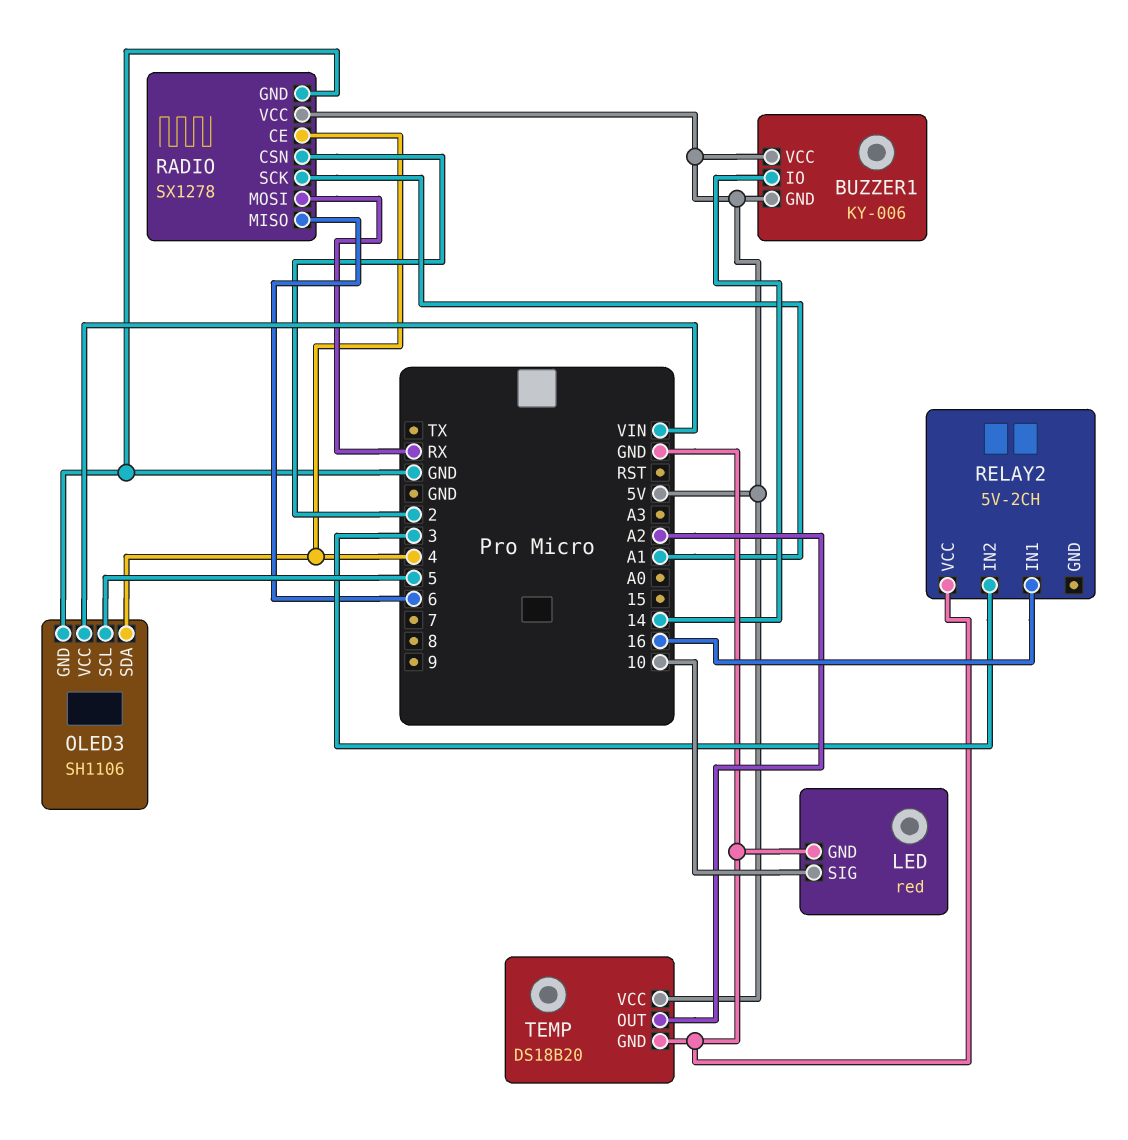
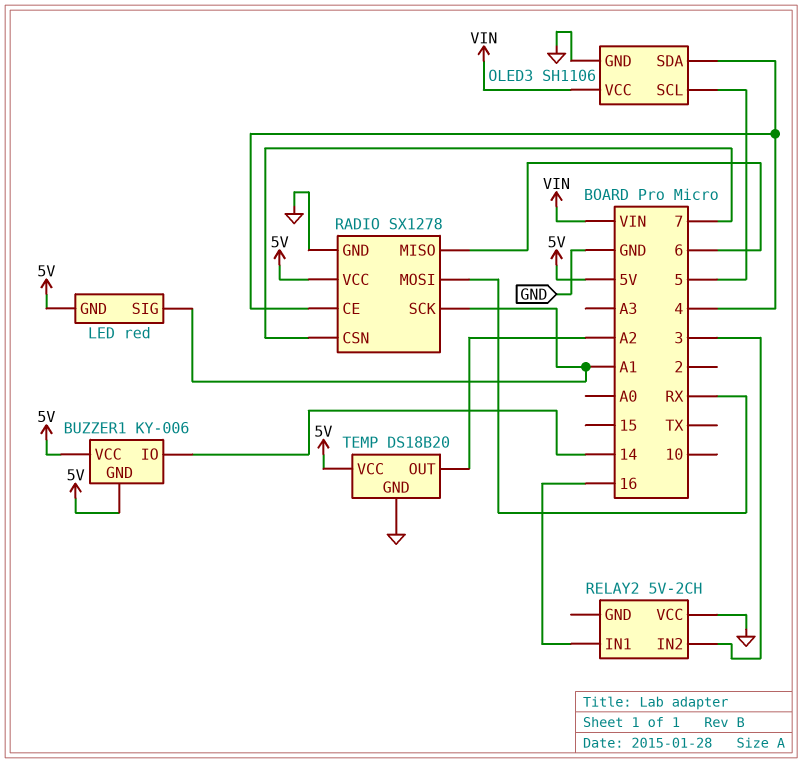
LED pin GND: GND -> 5V
LED pin SIG: 10 -> A1
RADIO pin CSN: 2 -> 7

